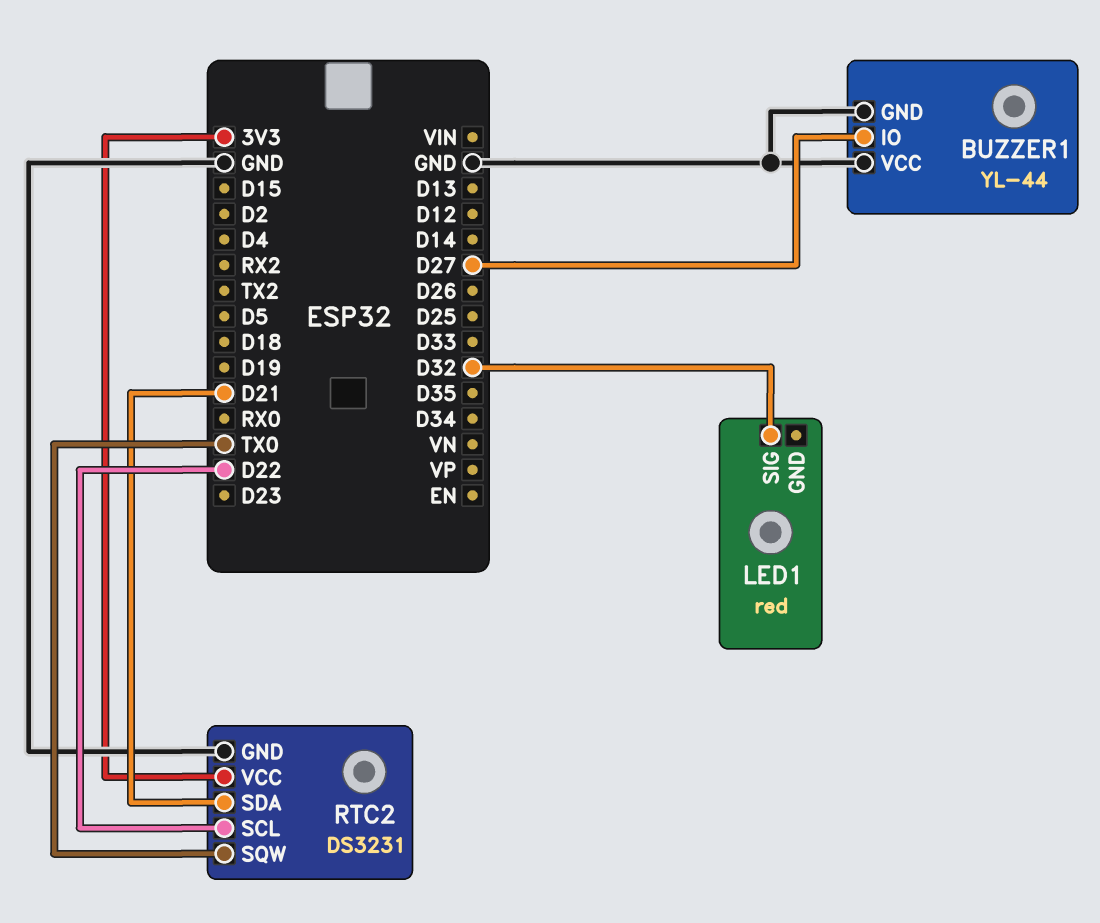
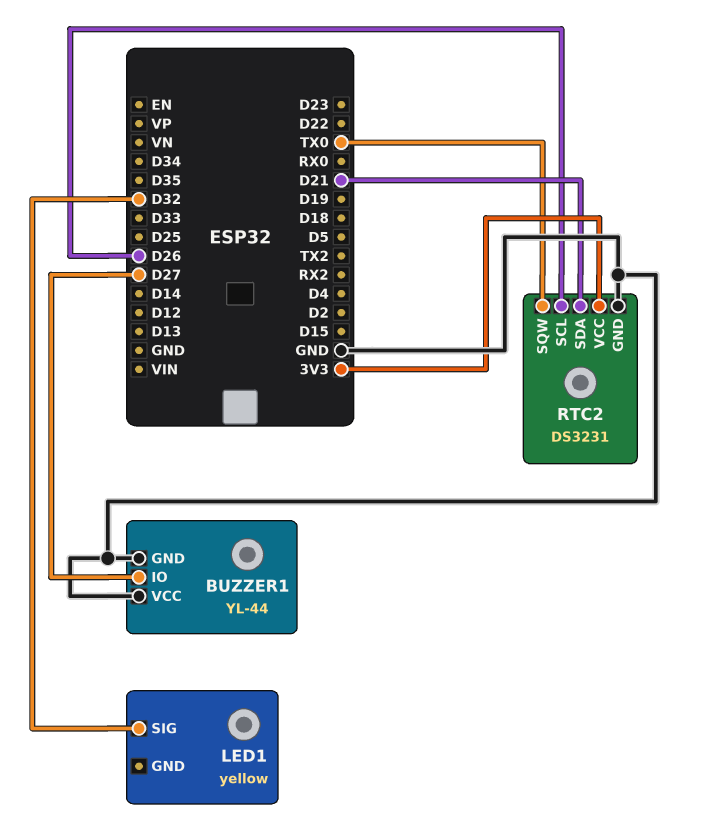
LED1: red -> yellow
RTC2 pin SCL: D22 -> D26

